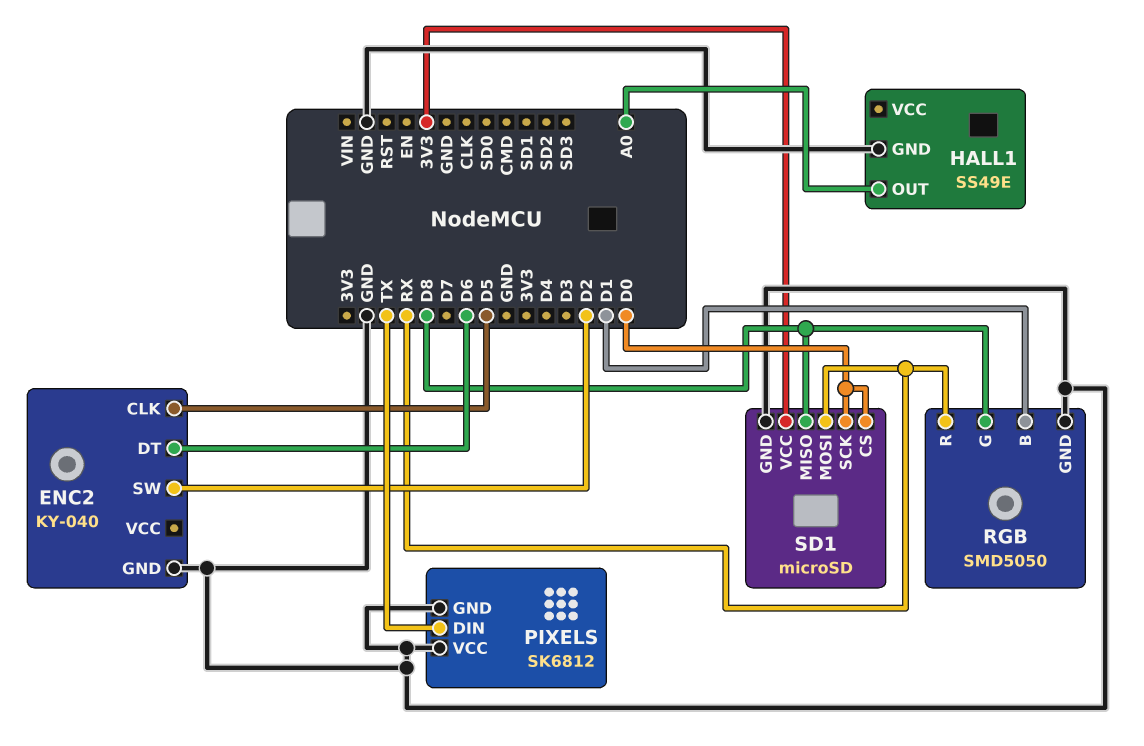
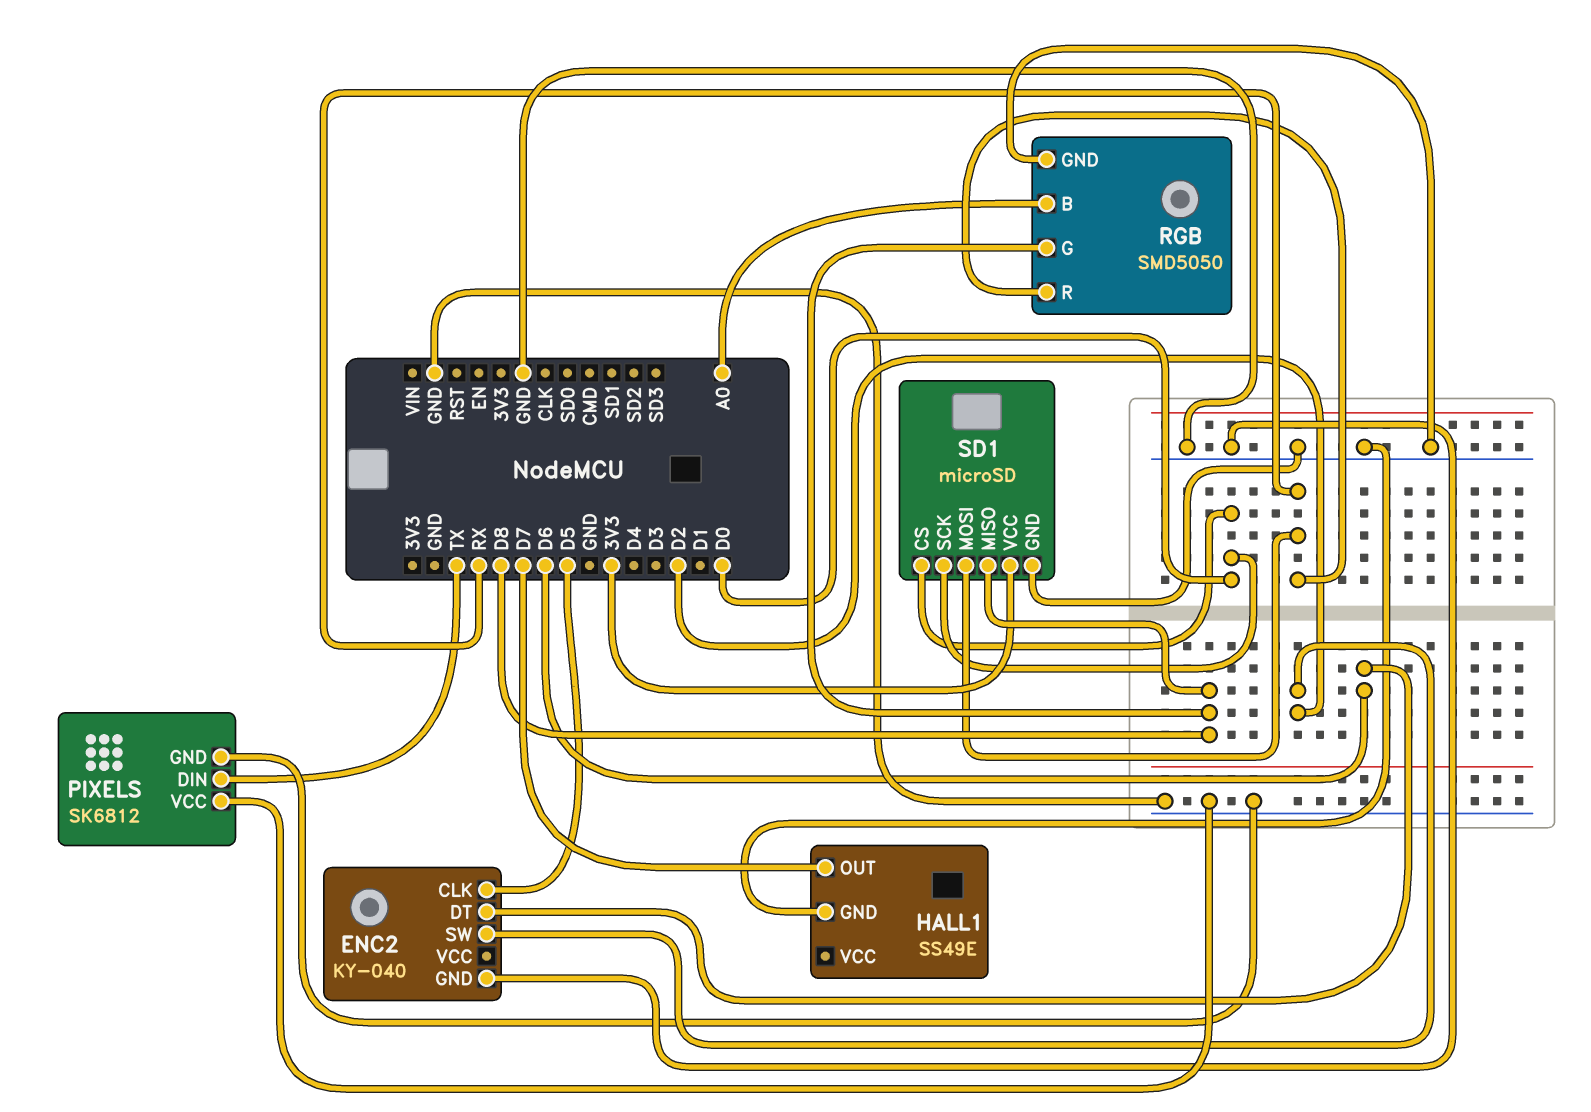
HALL1 pin OUT: A0 -> D7
RGB pin B: D1 -> A0

